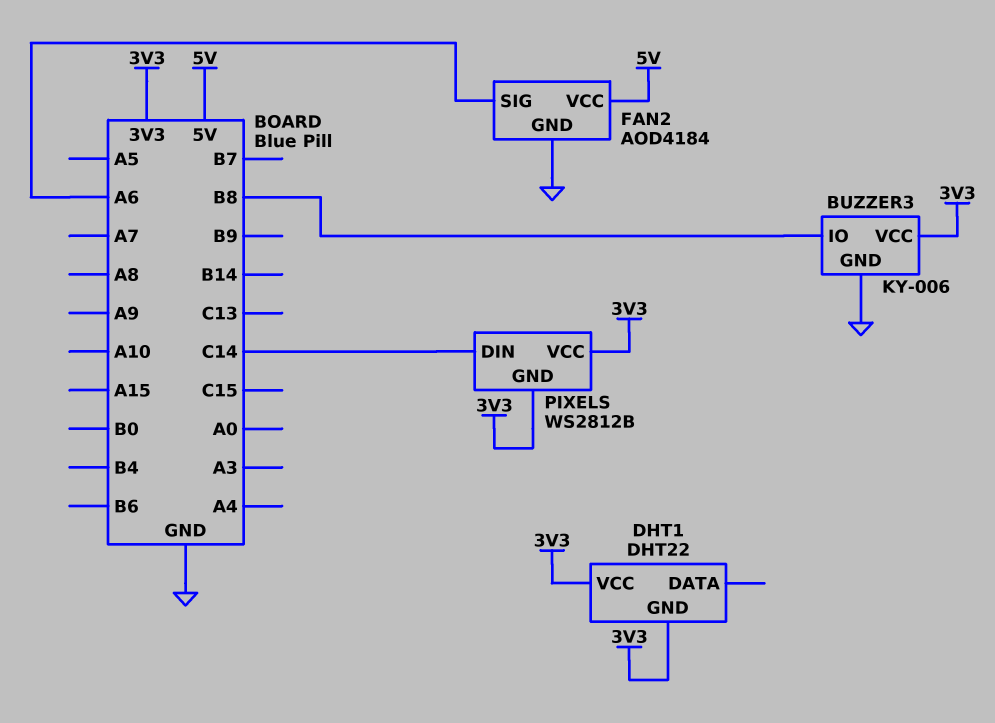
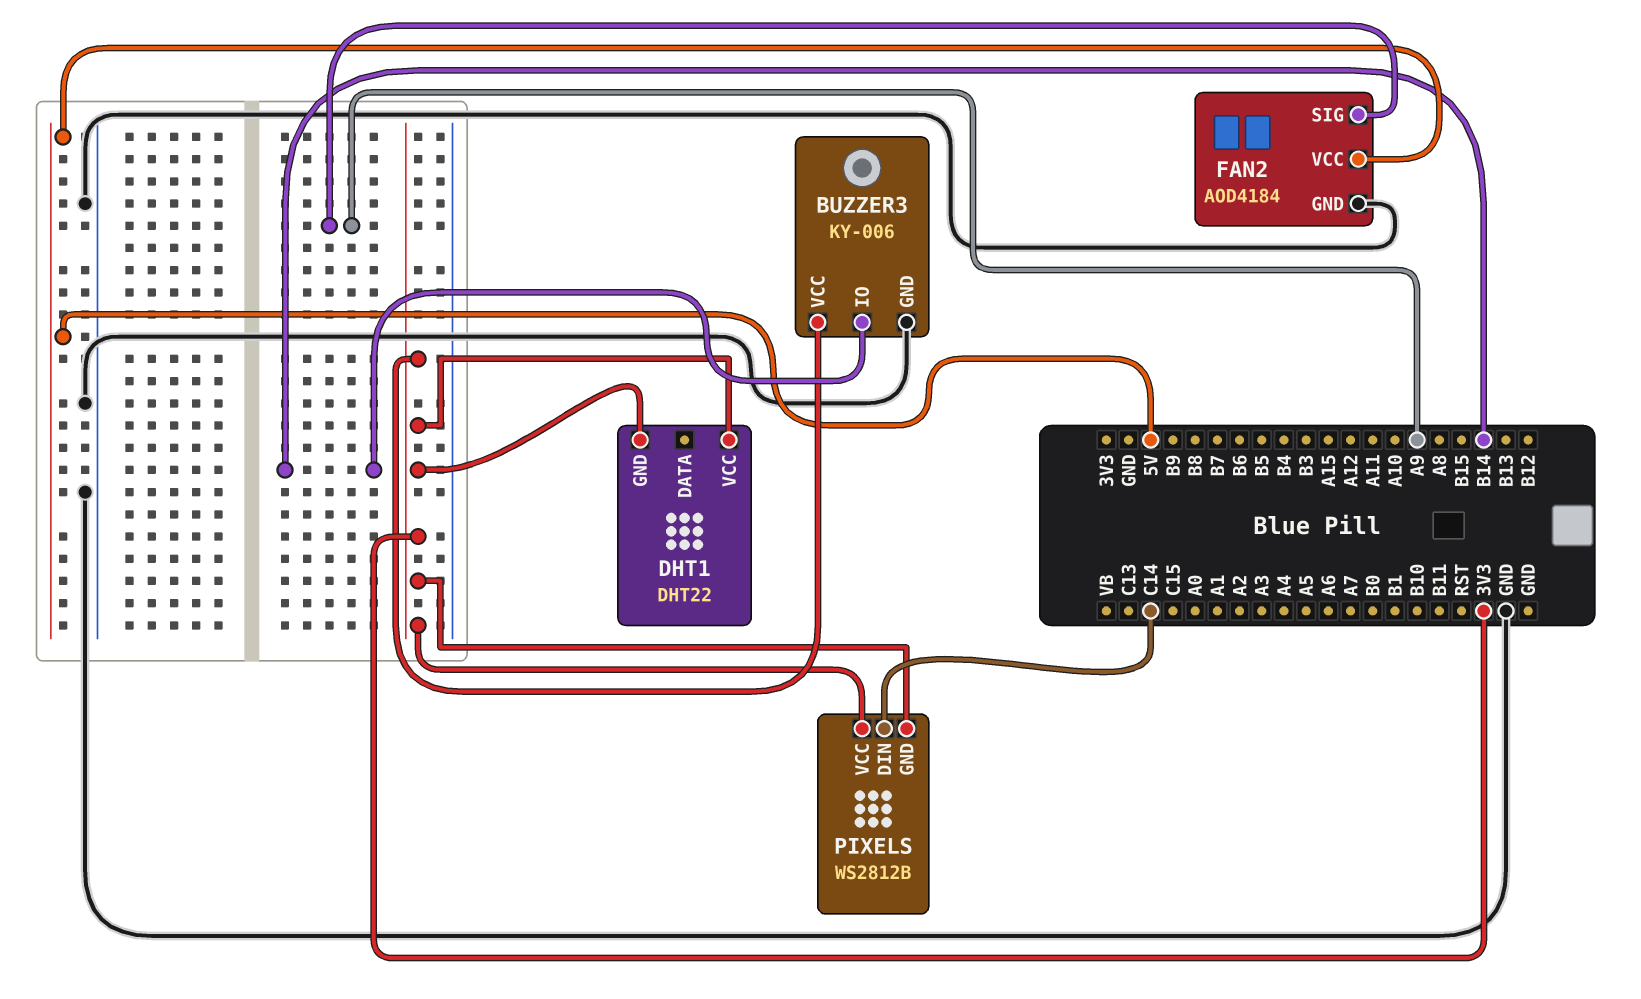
BUZZER3 pin IO: B8 -> B14
FAN2 pin SIG: A6 -> A9

